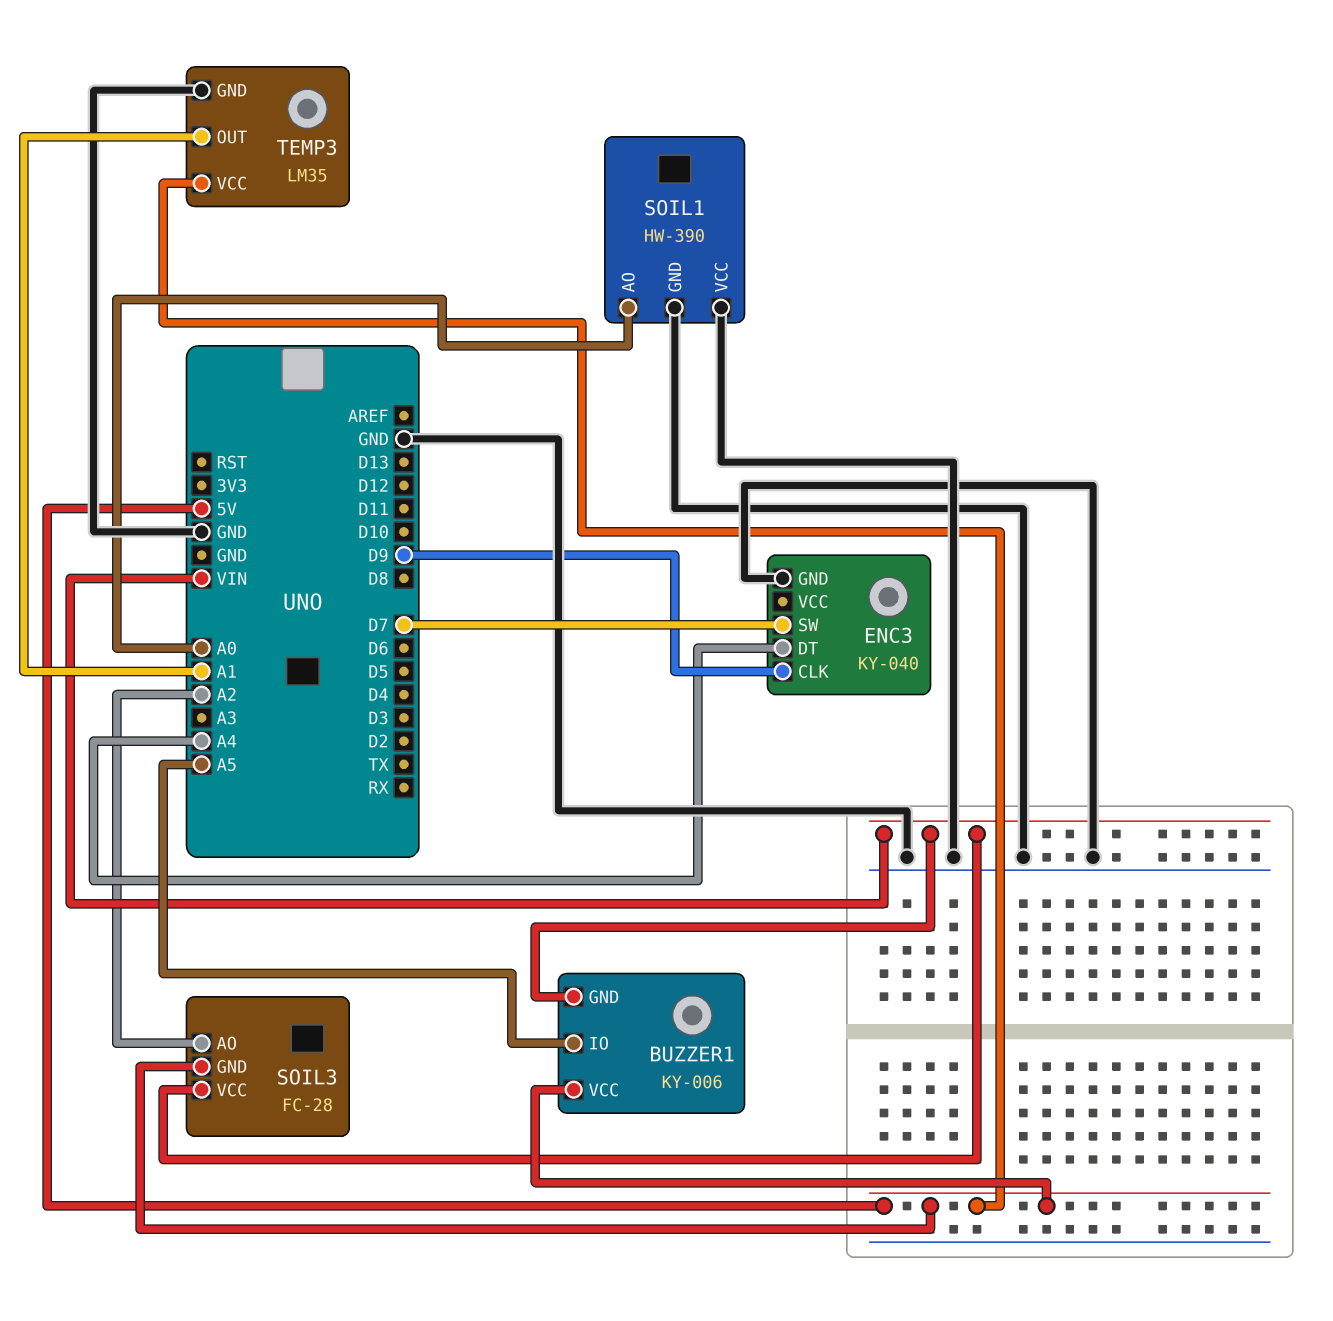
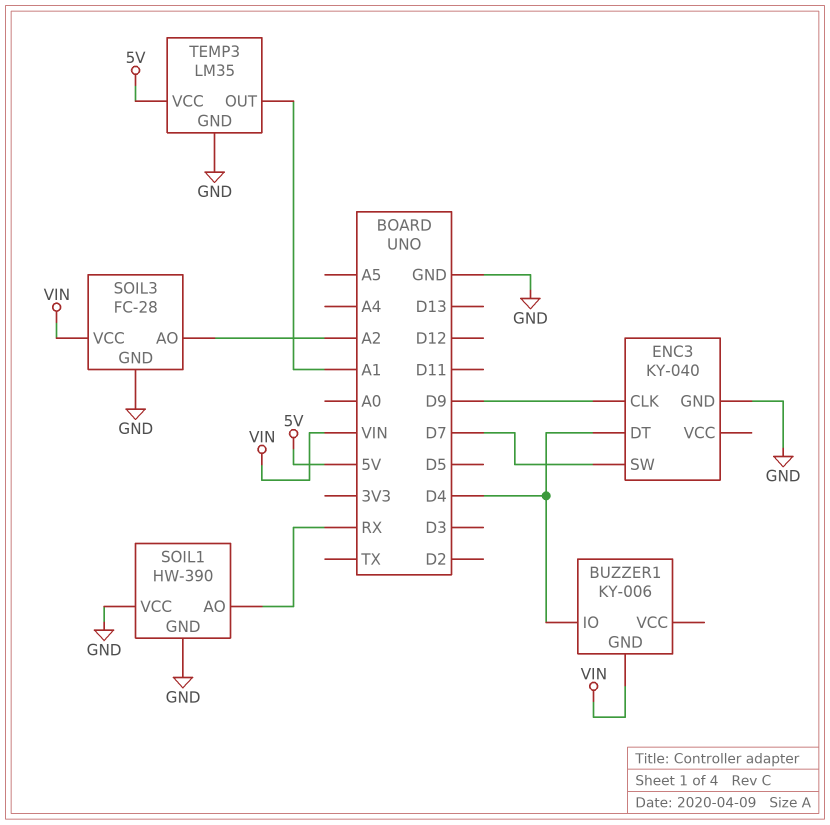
BUZZER1 pin IO: A5 -> D4
BUZZER1 pin VCC: 5V -> none
ENC3 pin DT: A4 -> D4
SOIL1 pin AO: A0 -> RX
SOIL3 pin GND: 5V -> GND

